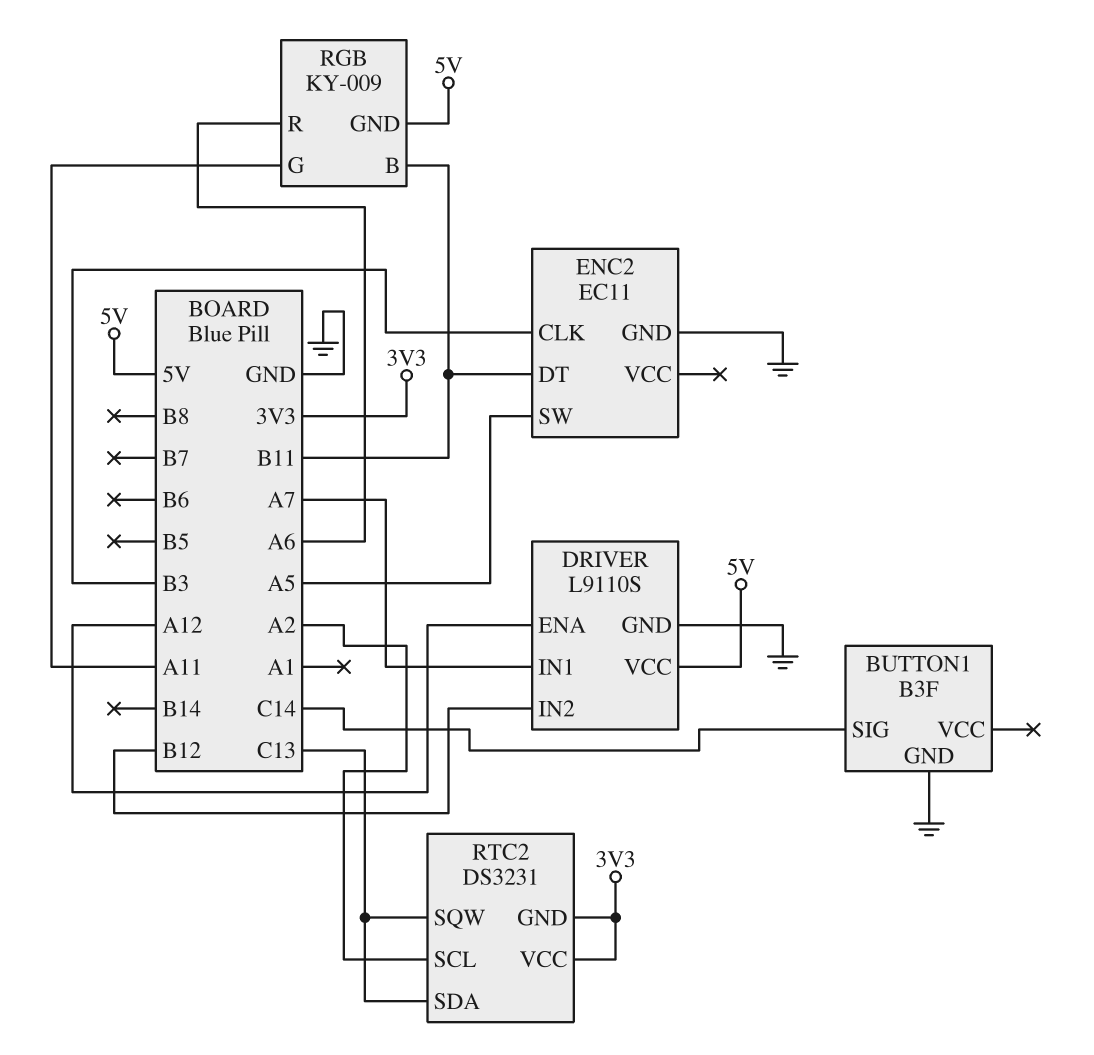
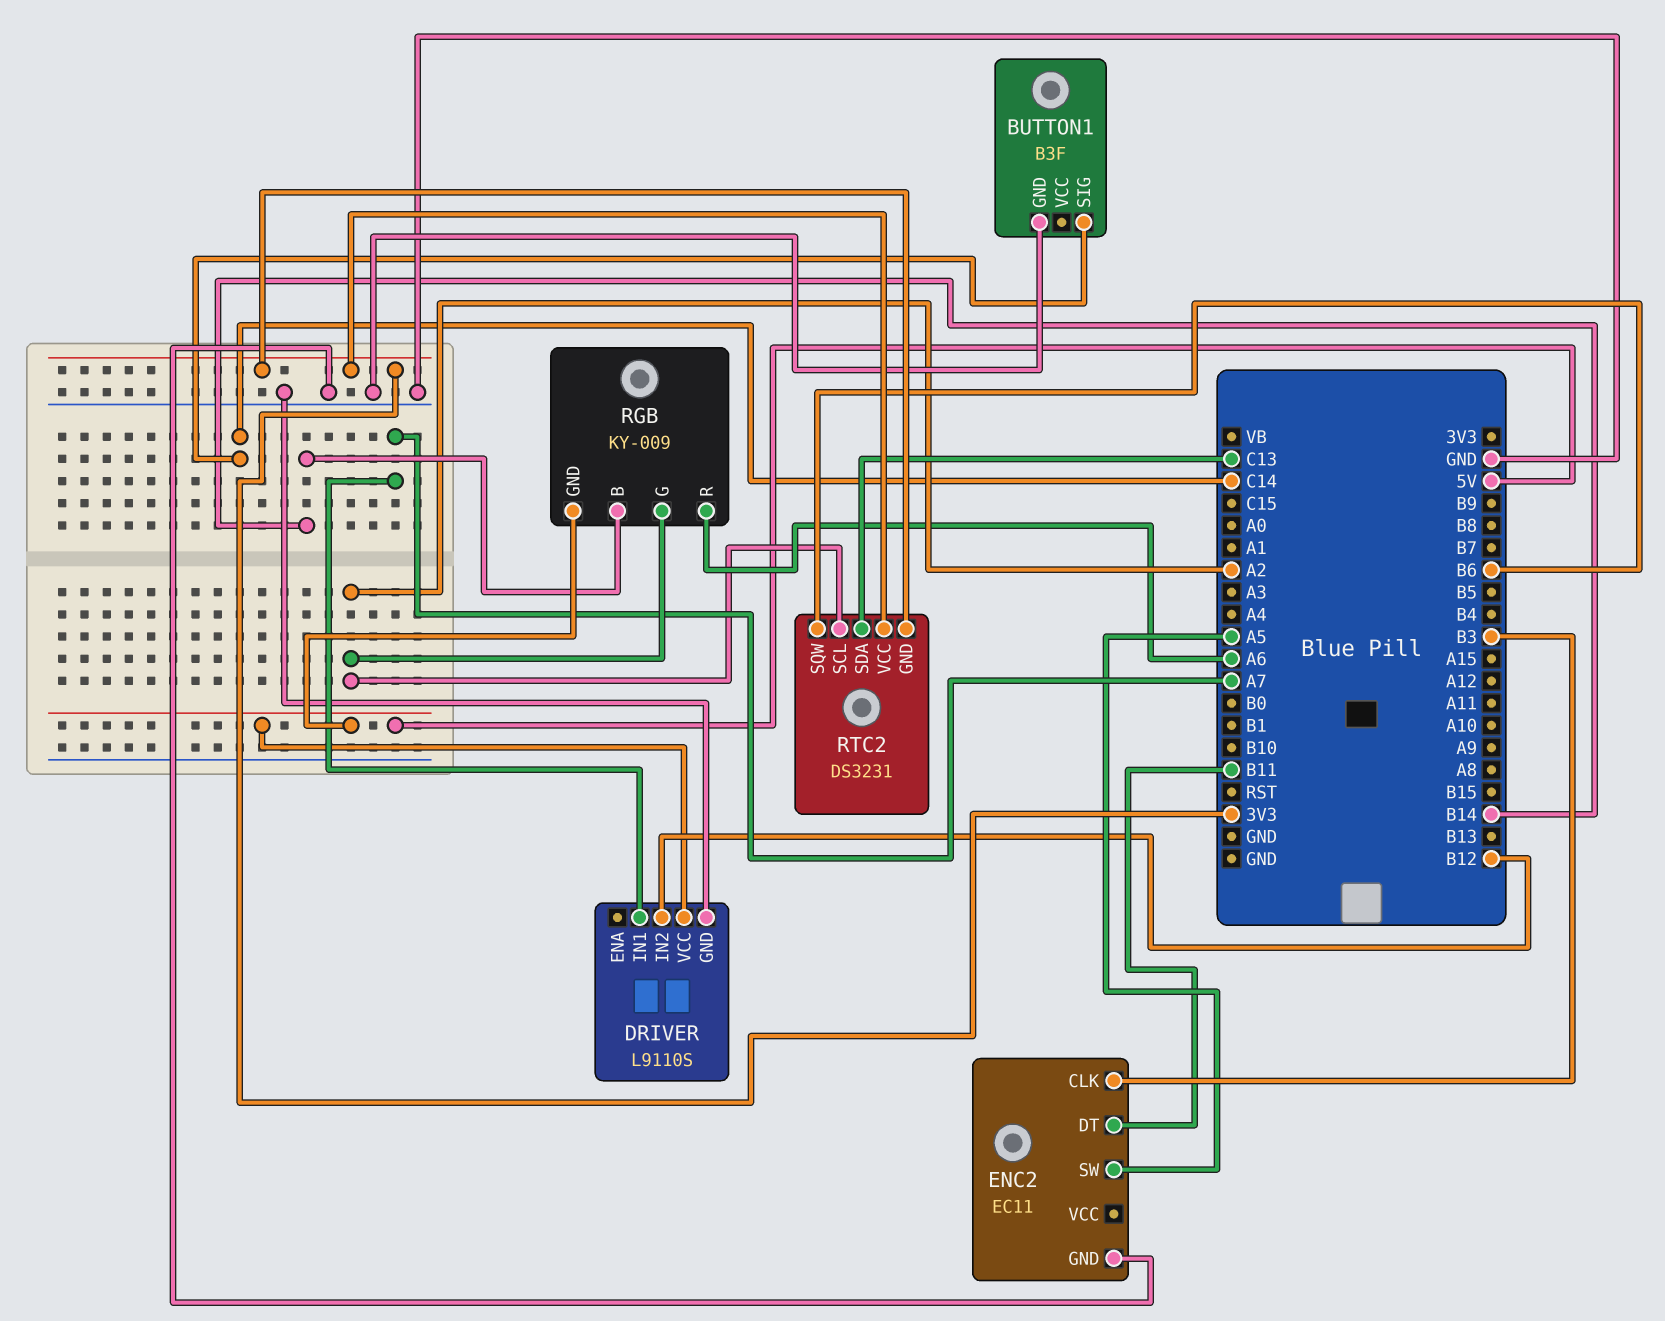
DRIVER pin ENA: A12 -> none
RGB pin B: B11 -> B14
RGB pin G: A11 -> A2
RTC2 pin SQW: C13 -> B6

